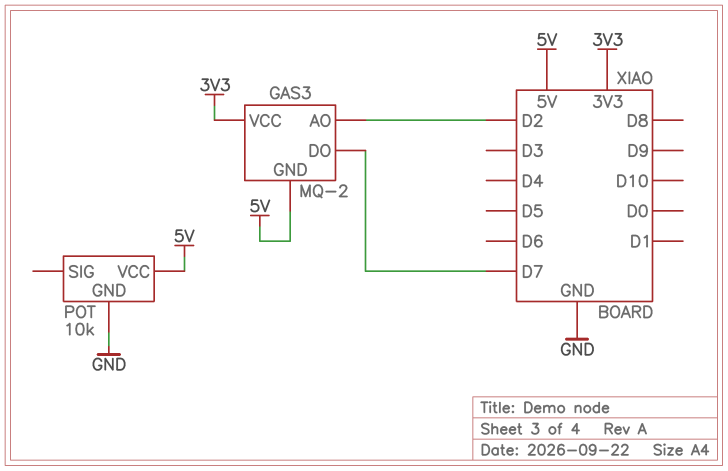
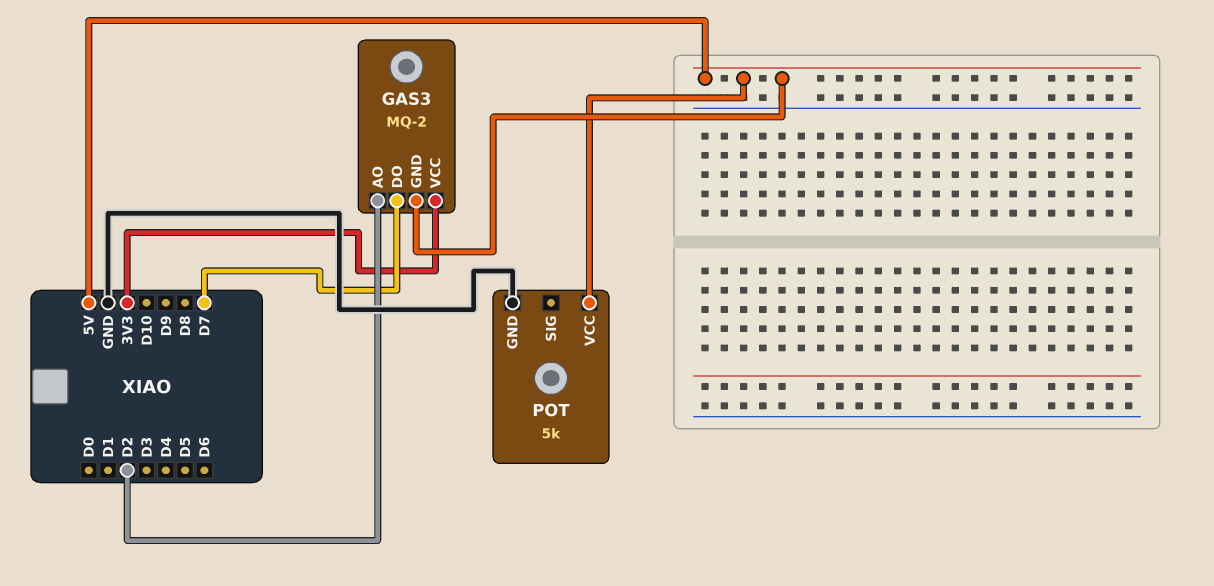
POT: 10k -> 5k

